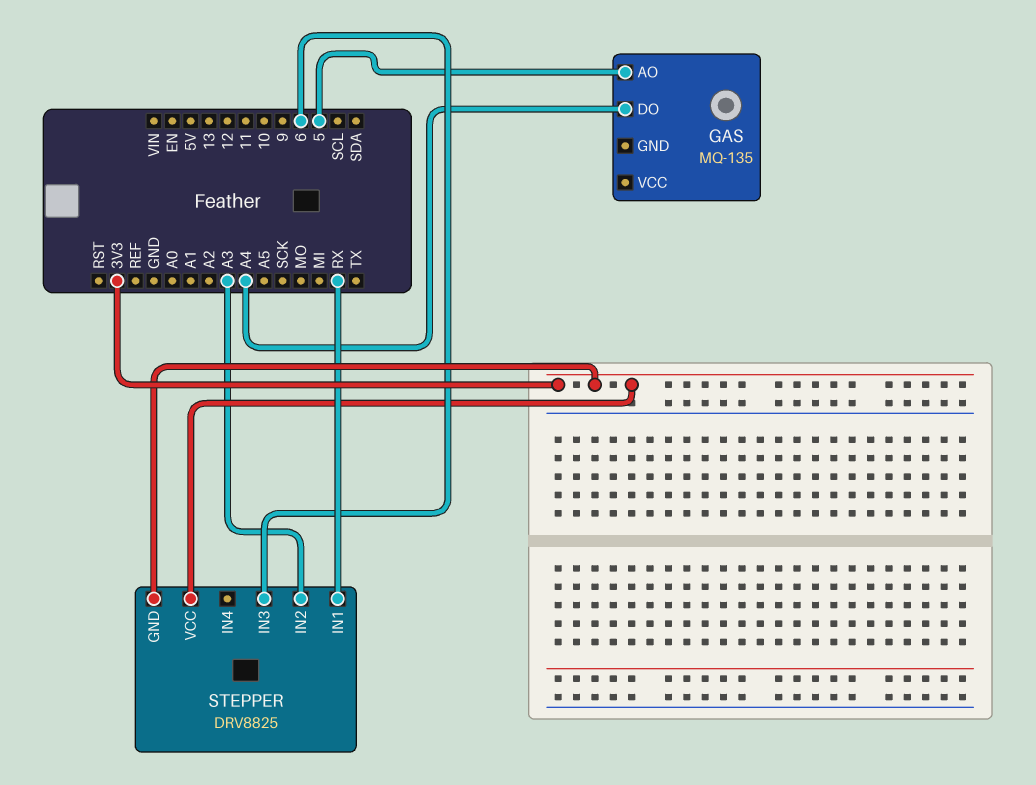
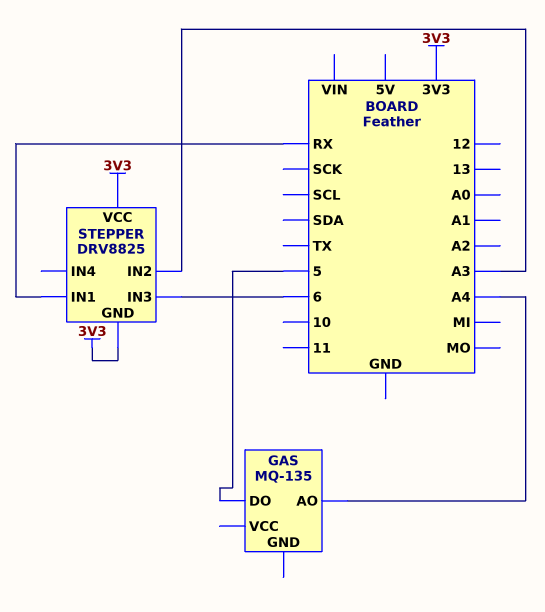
GAS pin AO: 5 -> A4
GAS pin DO: A4 -> 5

